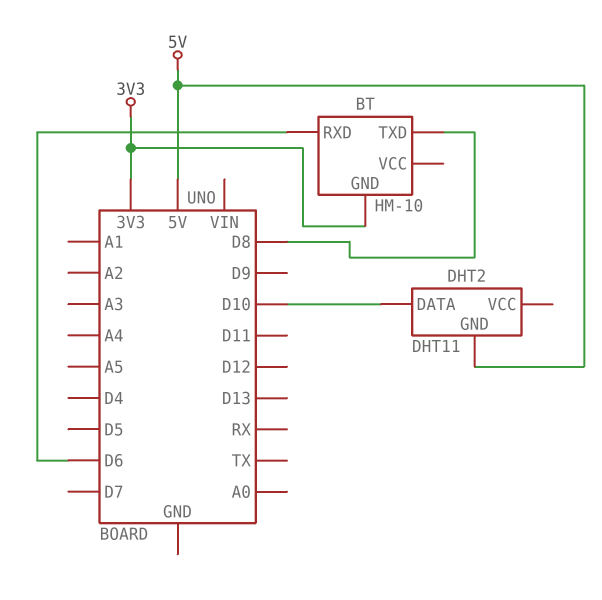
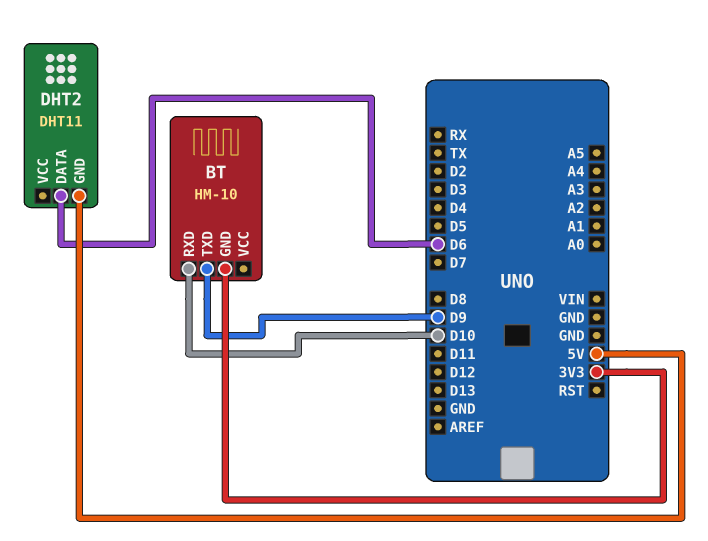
BT pin RXD: D6 -> D10
BT pin TXD: D8 -> D9
DHT2 pin DATA: D10 -> D6

